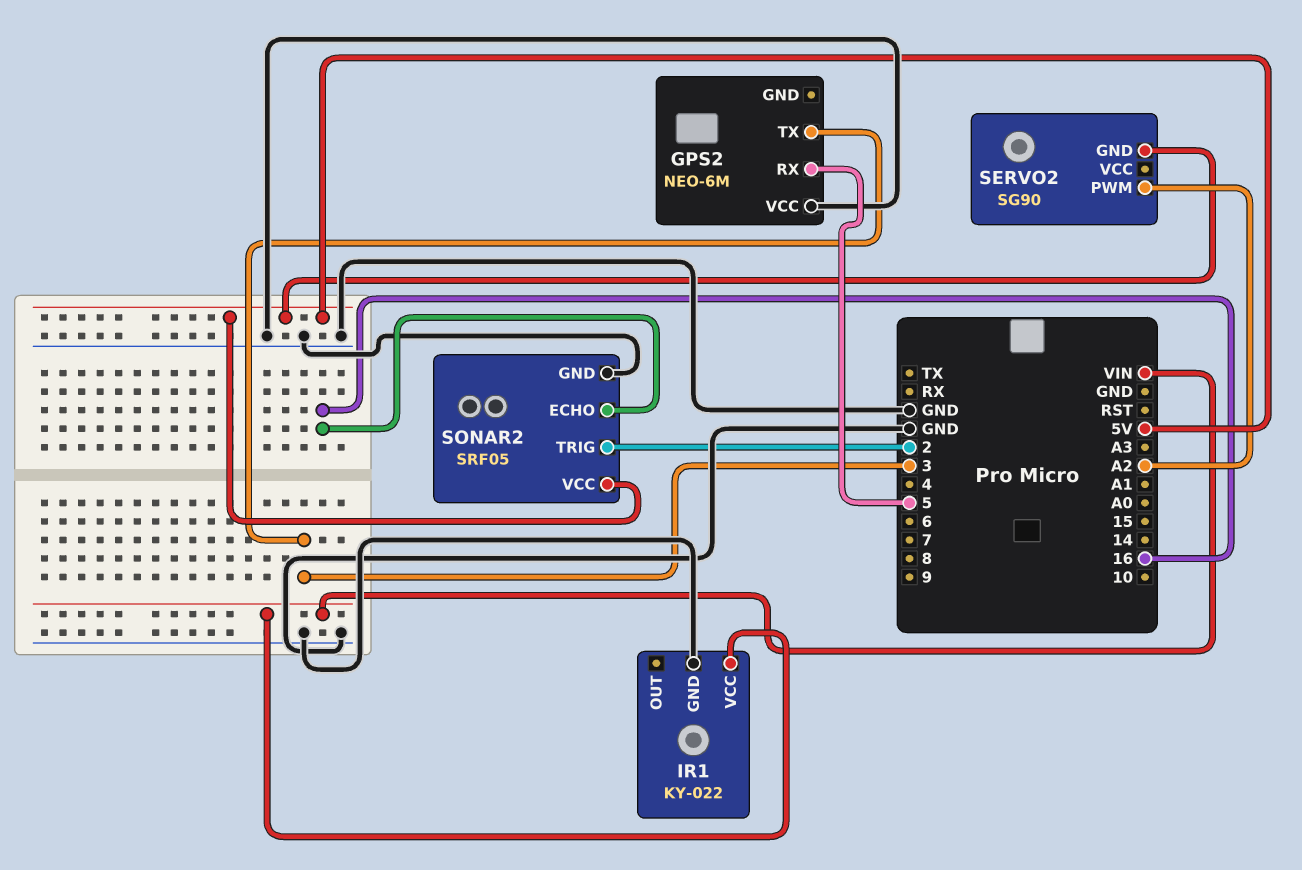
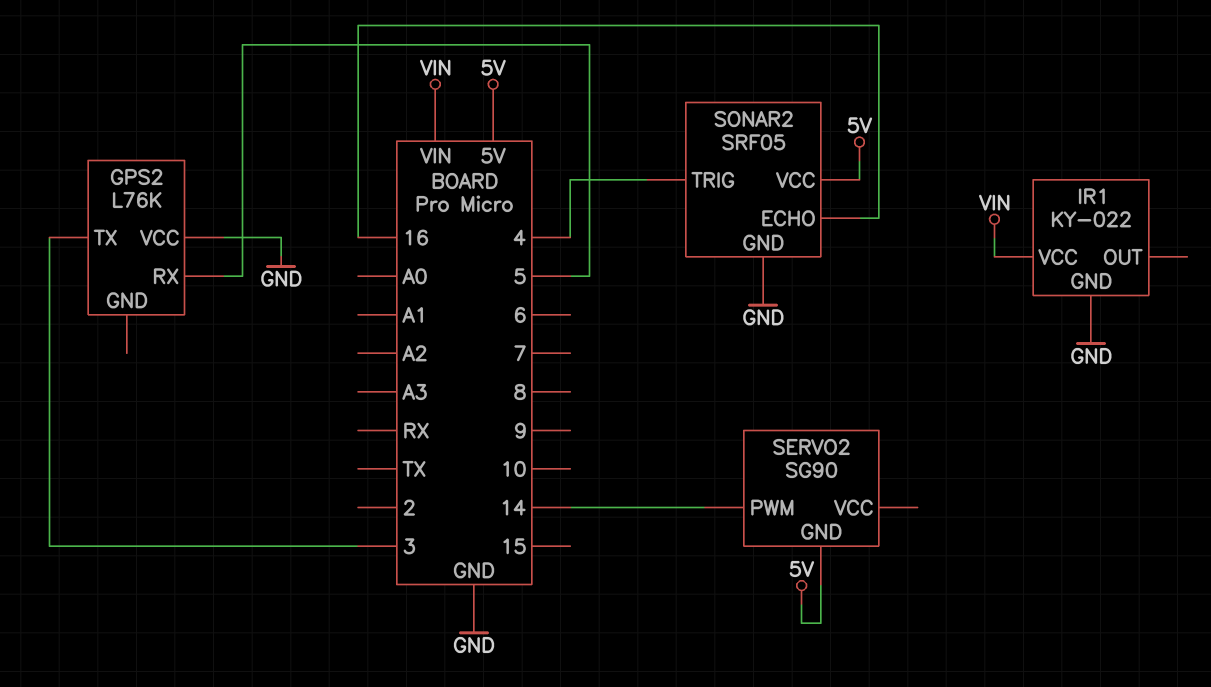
GPS2: NEO-6M -> L76K
SERVO2 pin PWM: A2 -> 14
SONAR2 pin TRIG: 2 -> 4

